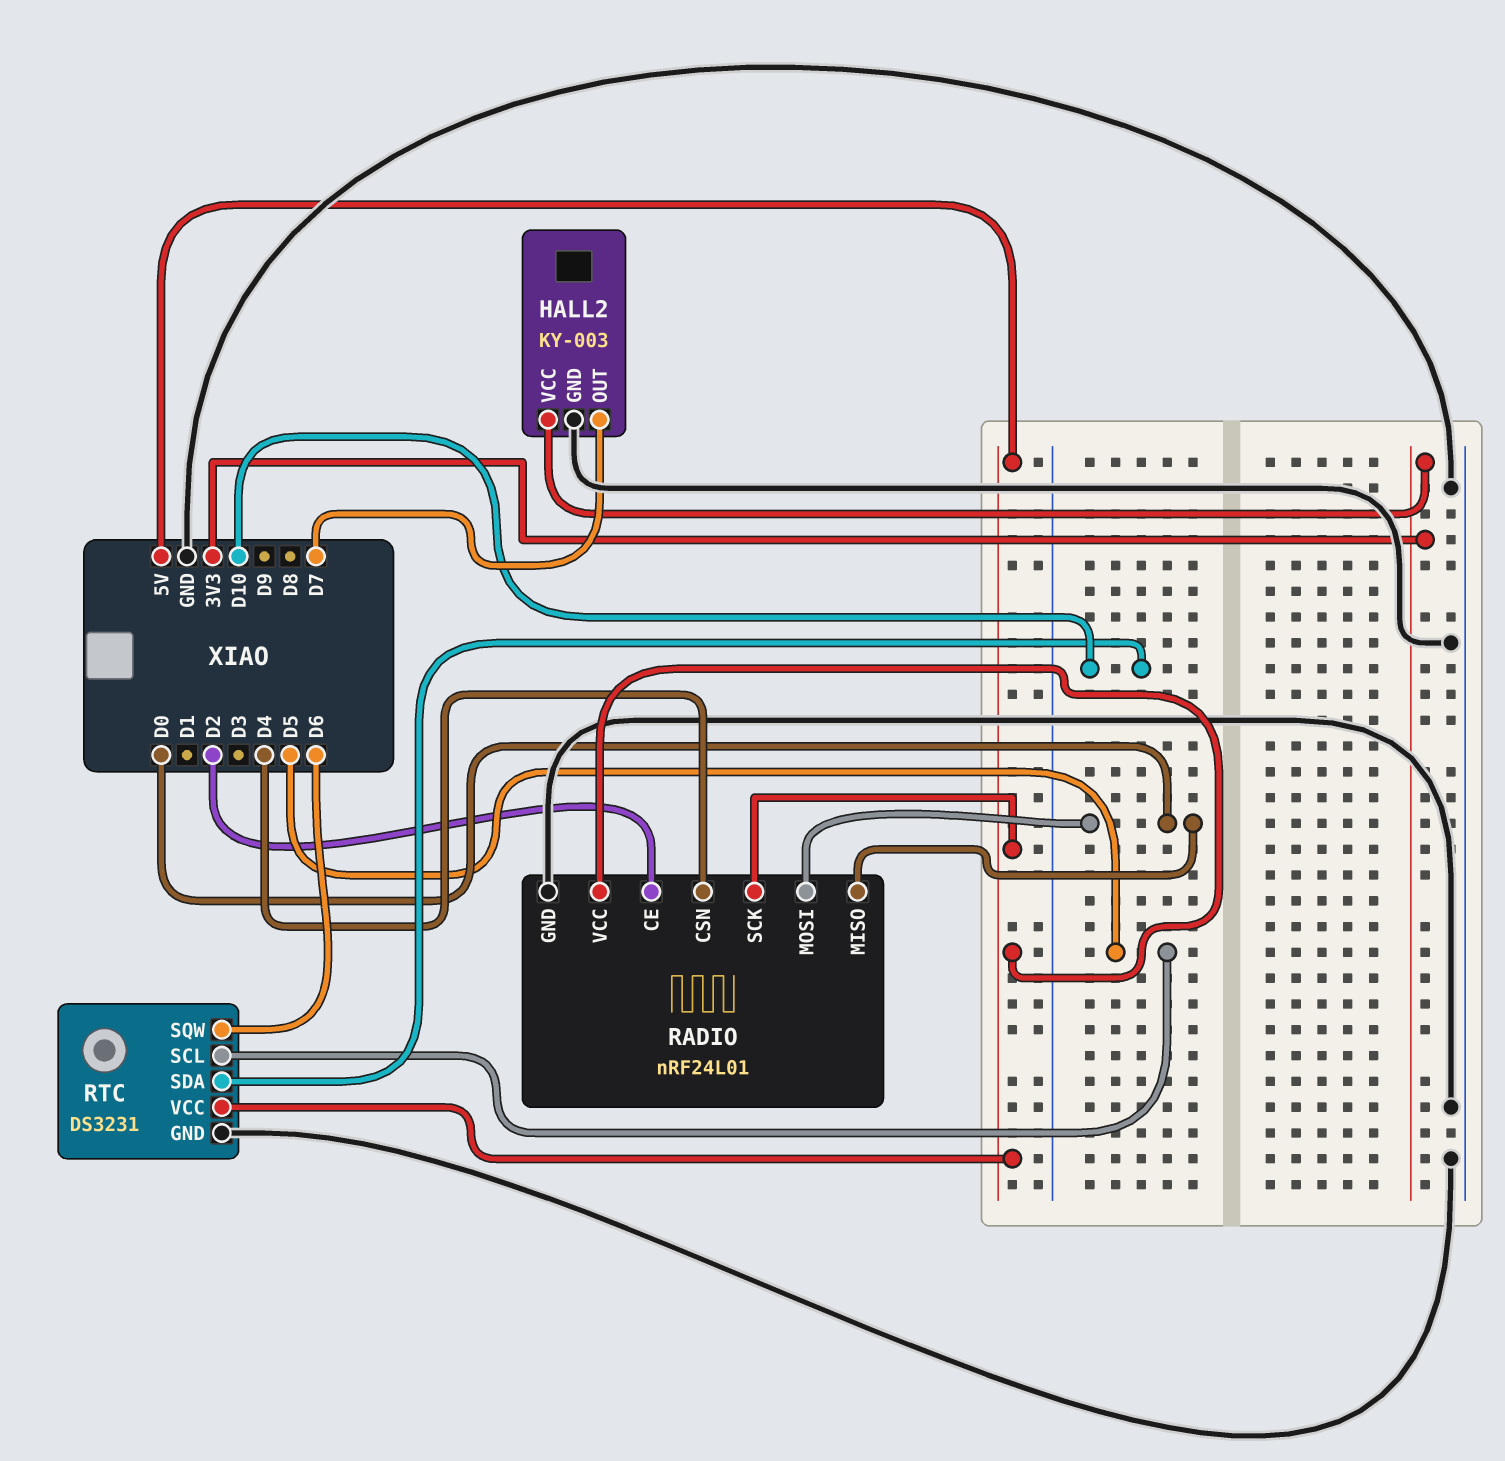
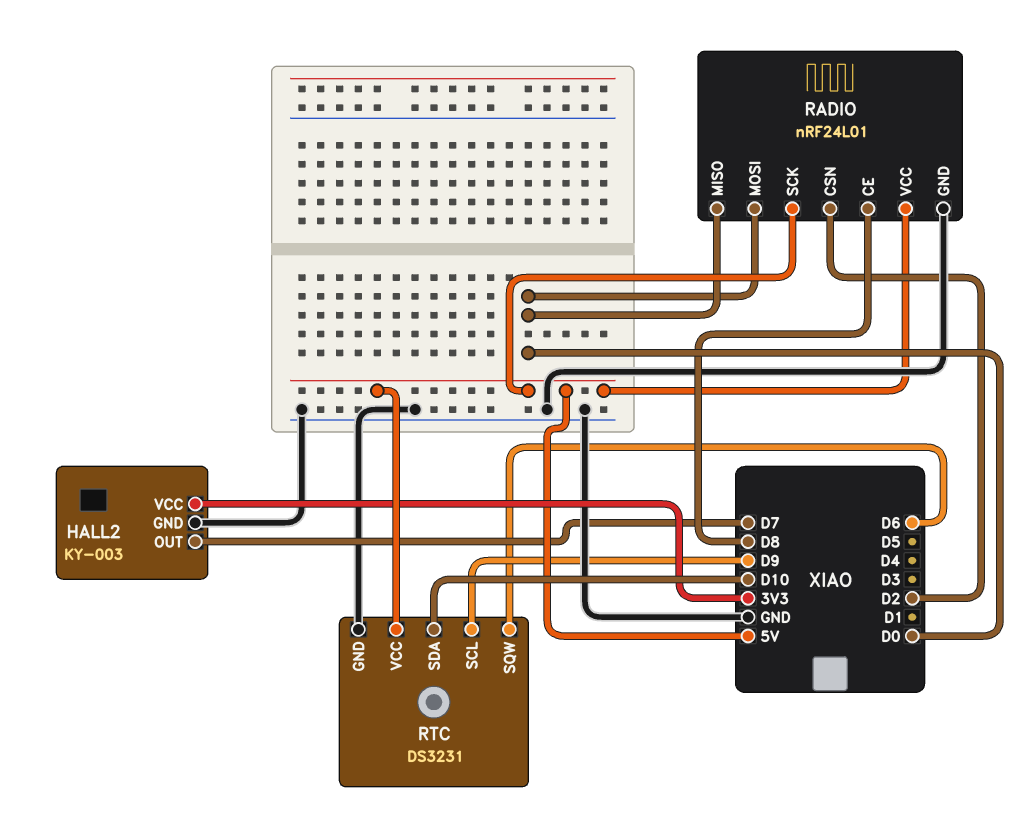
RADIO pin CE: D2 -> D8
RADIO pin CSN: D4 -> D2
RTC pin SCL: D5 -> D9

